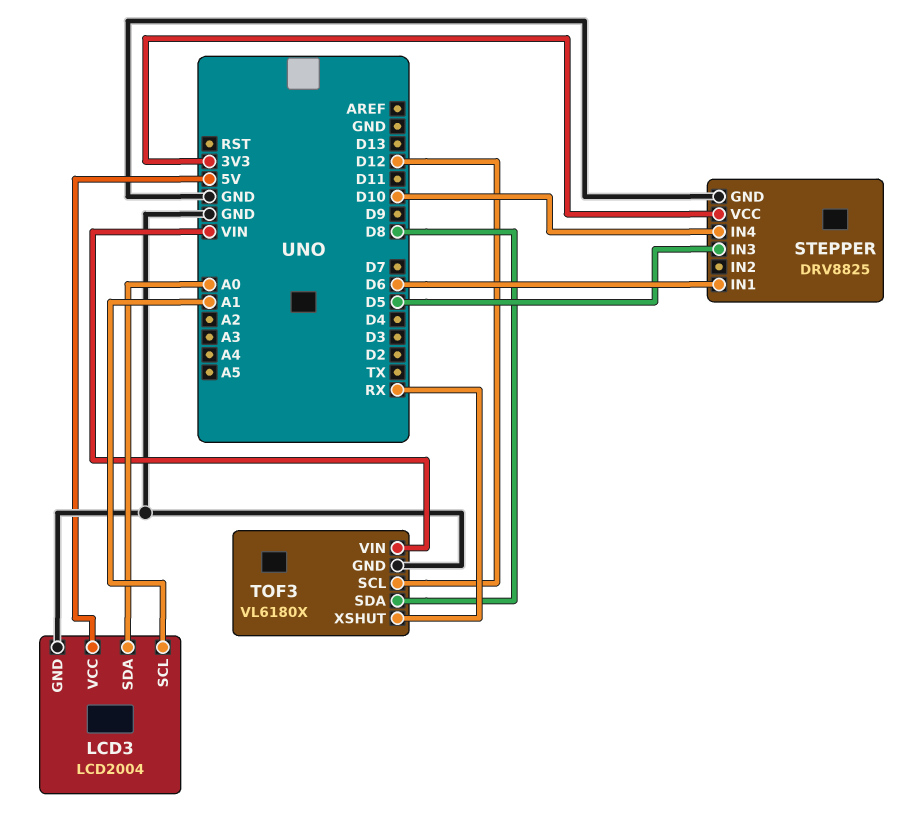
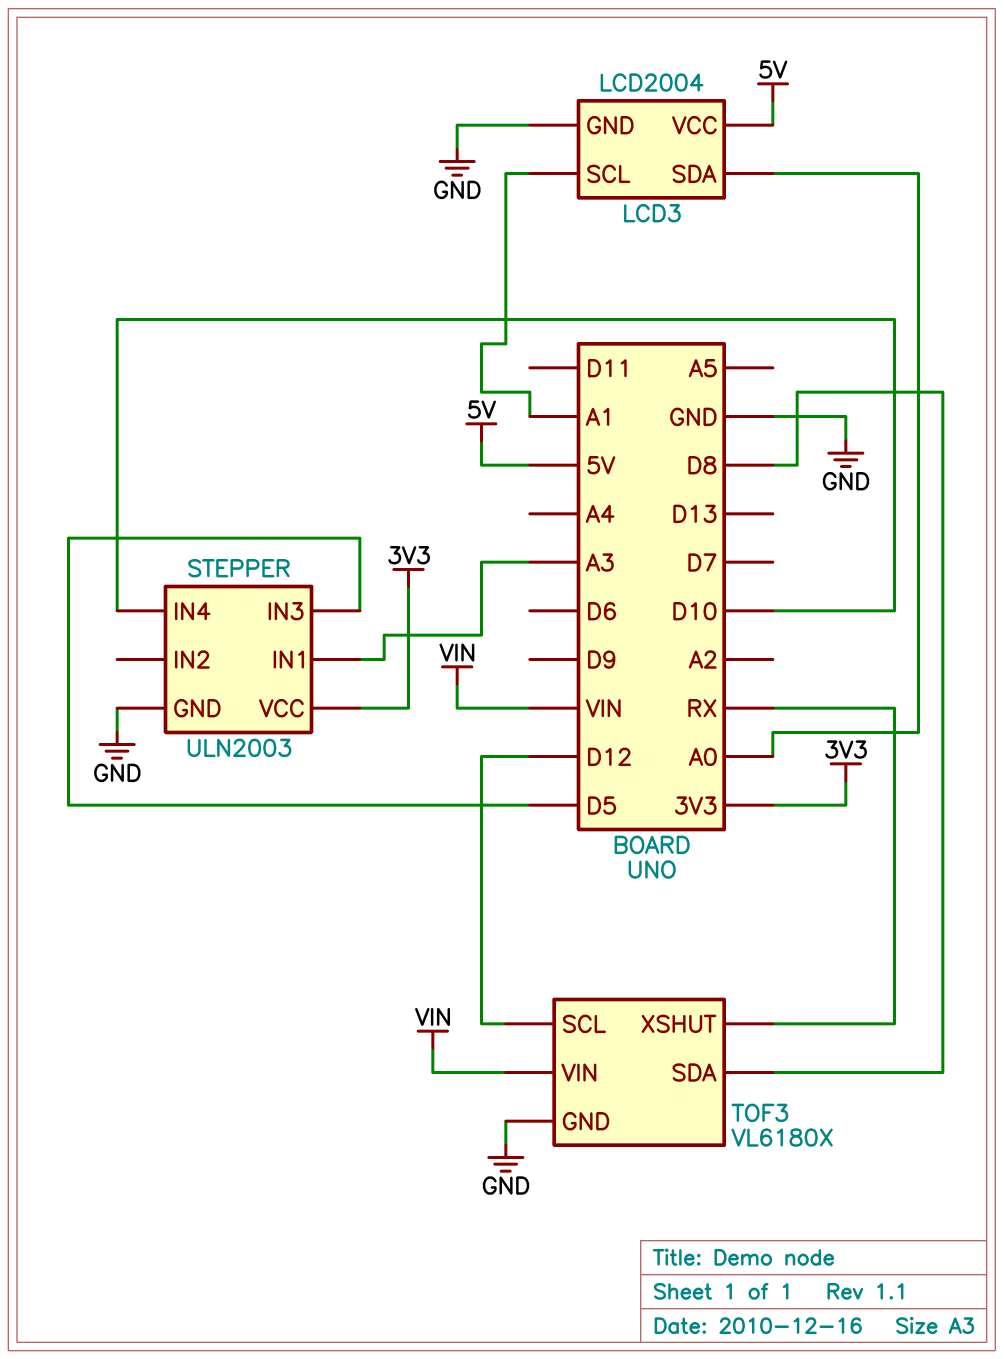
STEPPER: DRV8825 -> ULN2003
STEPPER pin IN1: D6 -> A3

